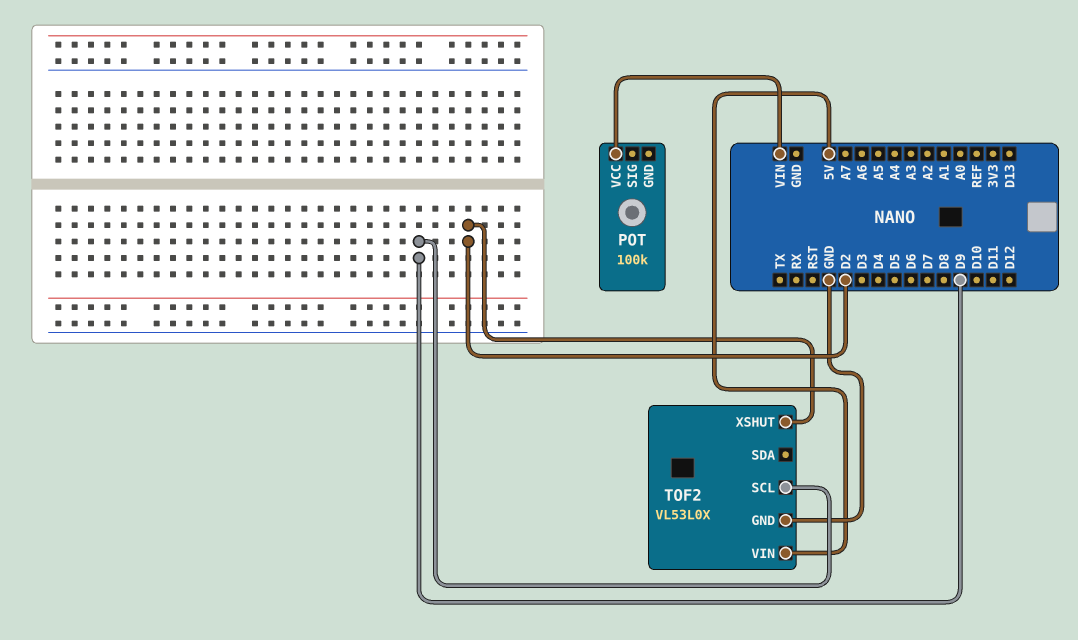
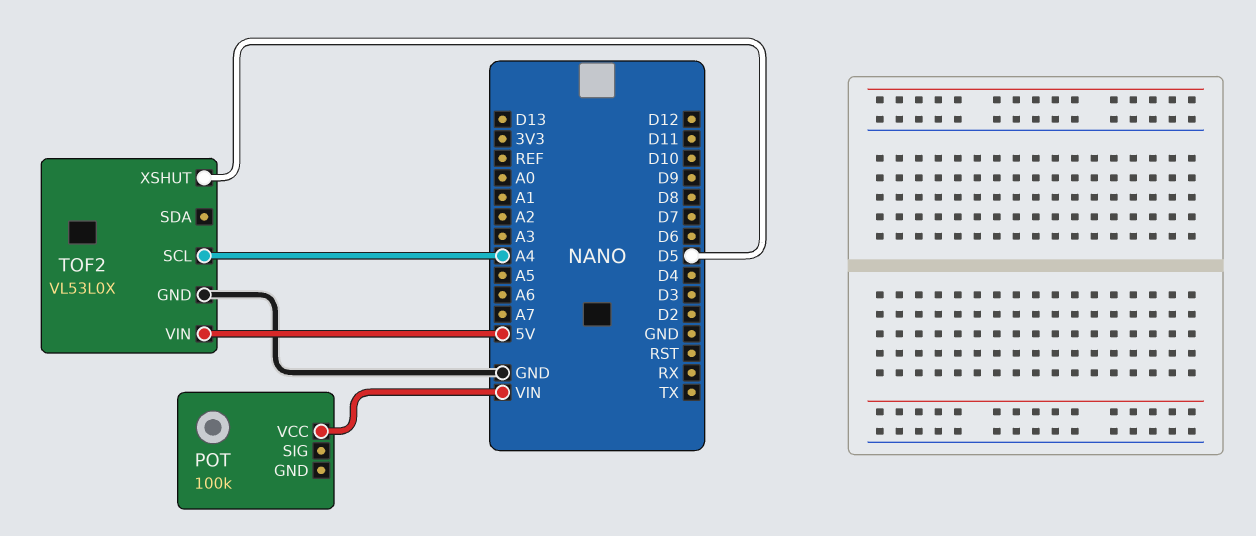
TOF2 pin SCL: D9 -> A4
TOF2 pin XSHUT: D2 -> D5

